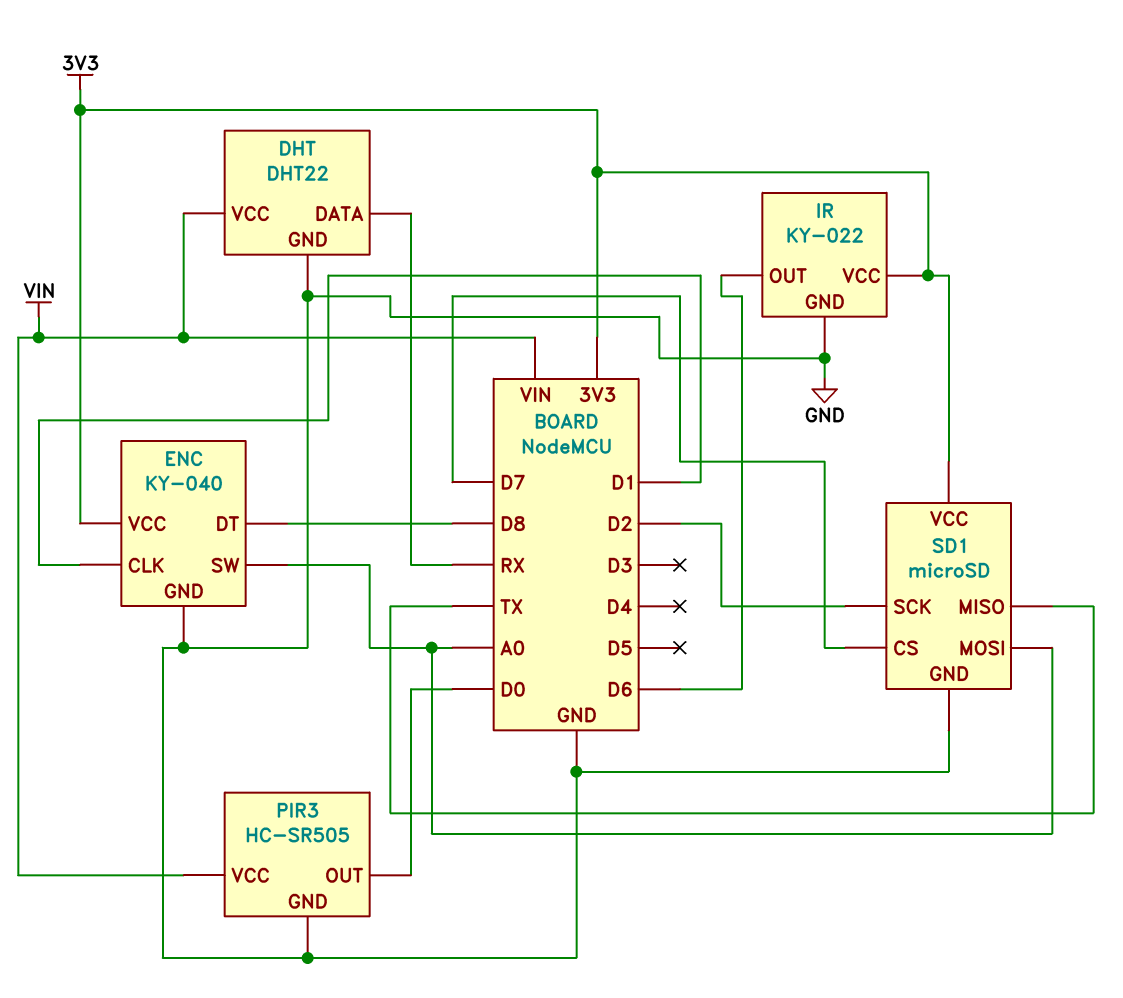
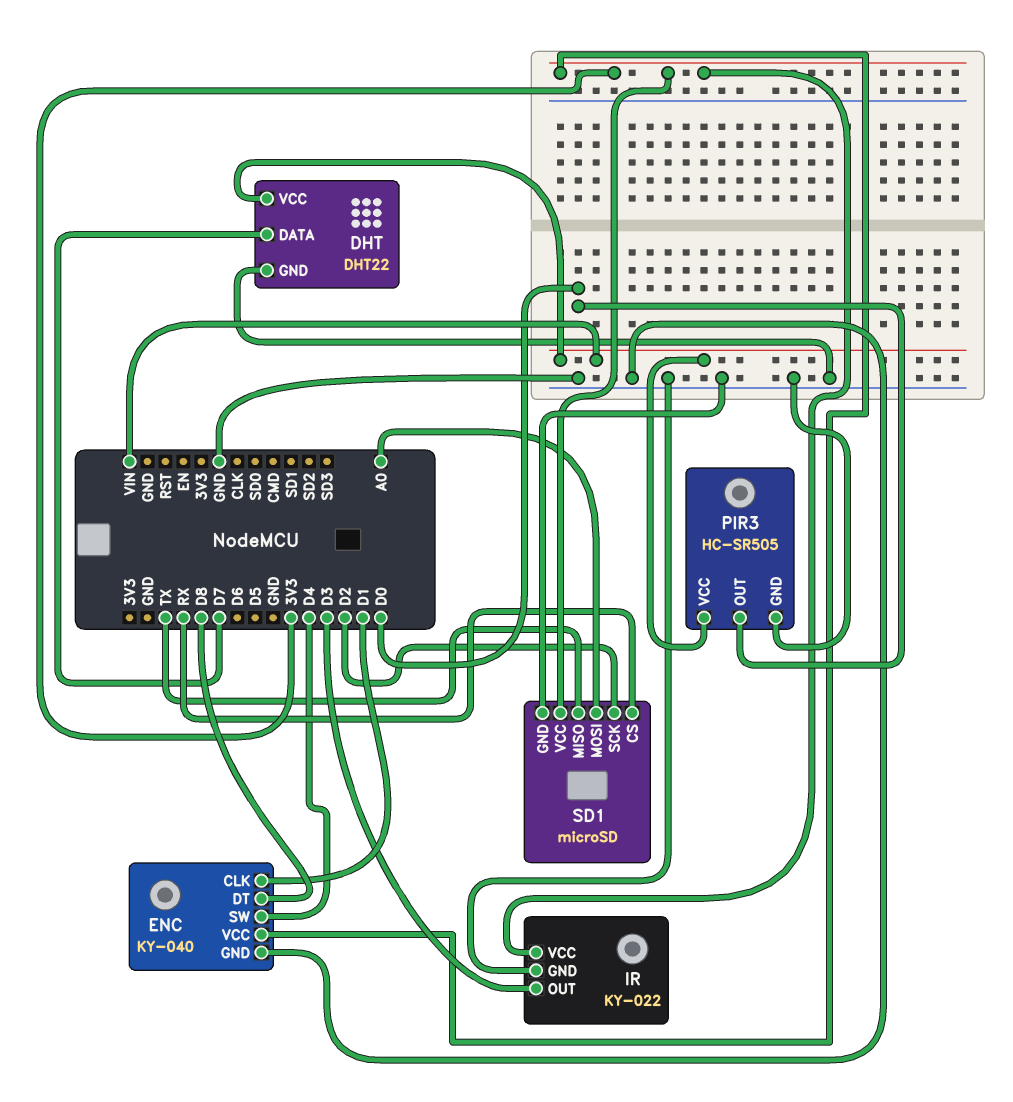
DHT pin DATA: RX -> D7
ENC pin SW: A0 -> D4
IR pin OUT: D6 -> D3
SD1 pin CS: D7 -> RX

